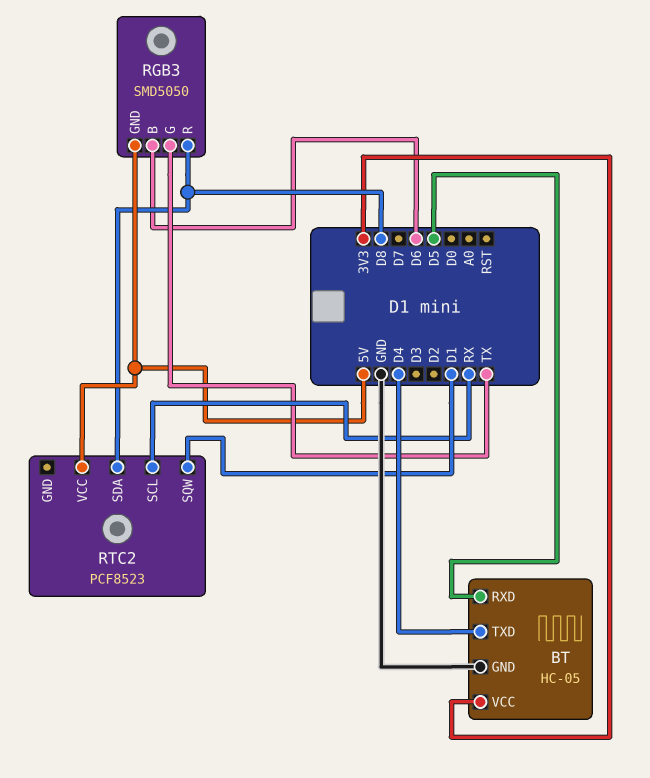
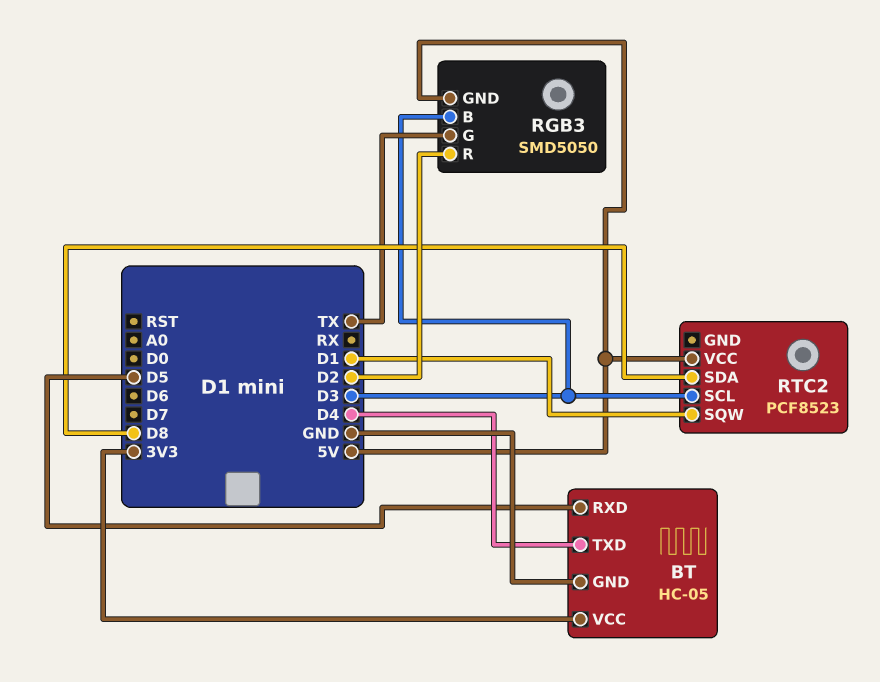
RGB3 pin B: D6 -> D3
RGB3 pin R: D8 -> D2
RTC2 pin SCL: RX -> D3

